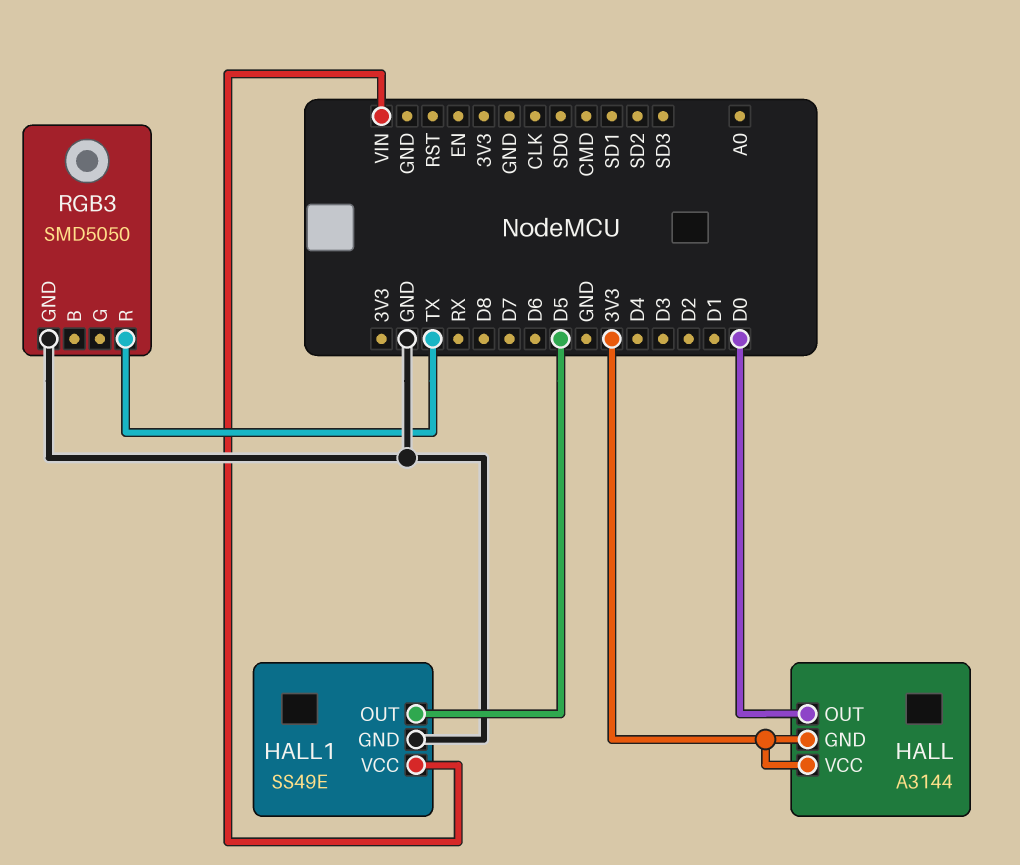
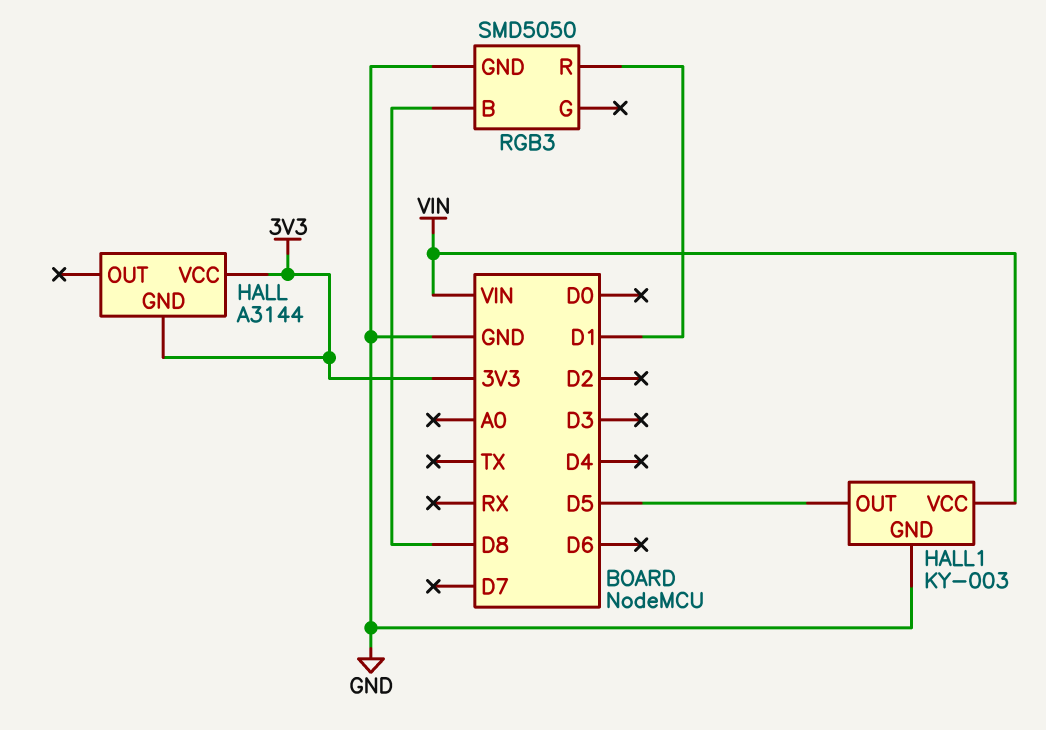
HALL pin OUT: D0 -> none
HALL1: SS49E -> KY-003
RGB3 pin B: none -> D8
RGB3 pin R: TX -> D1

